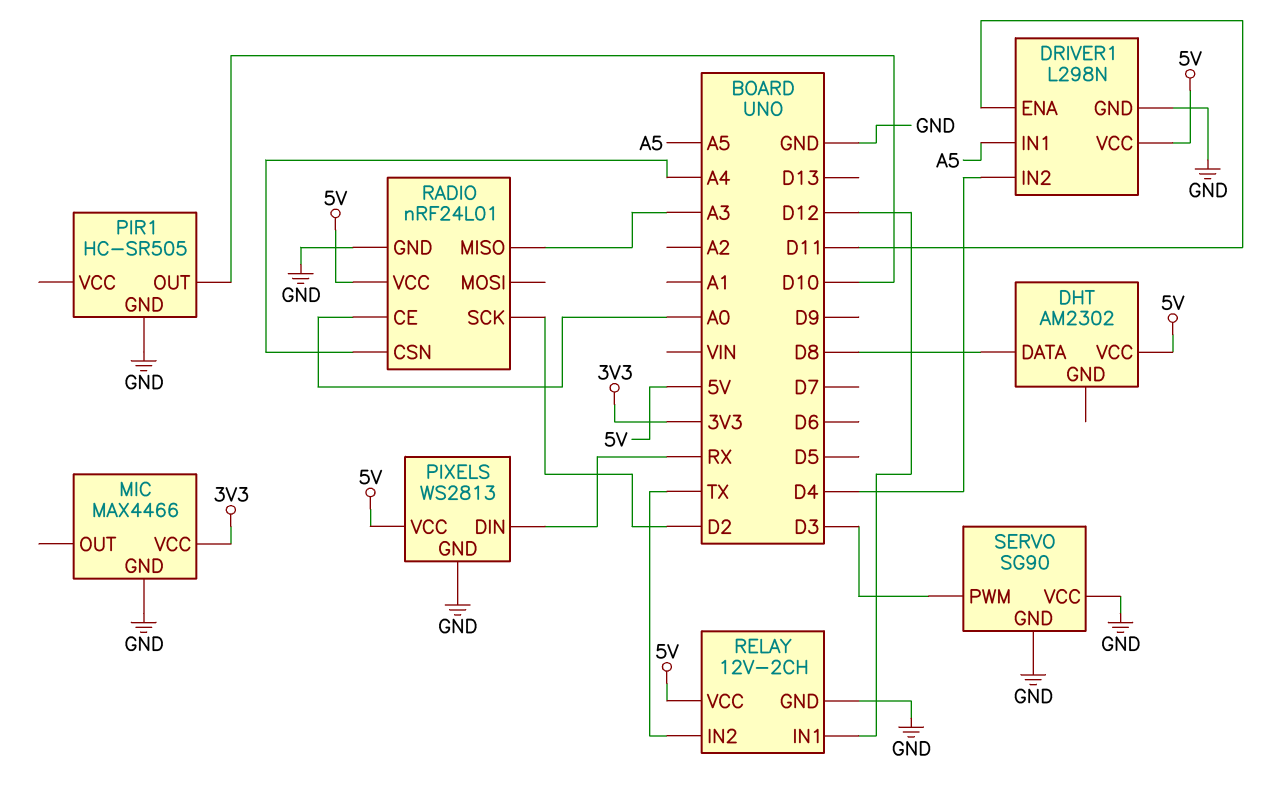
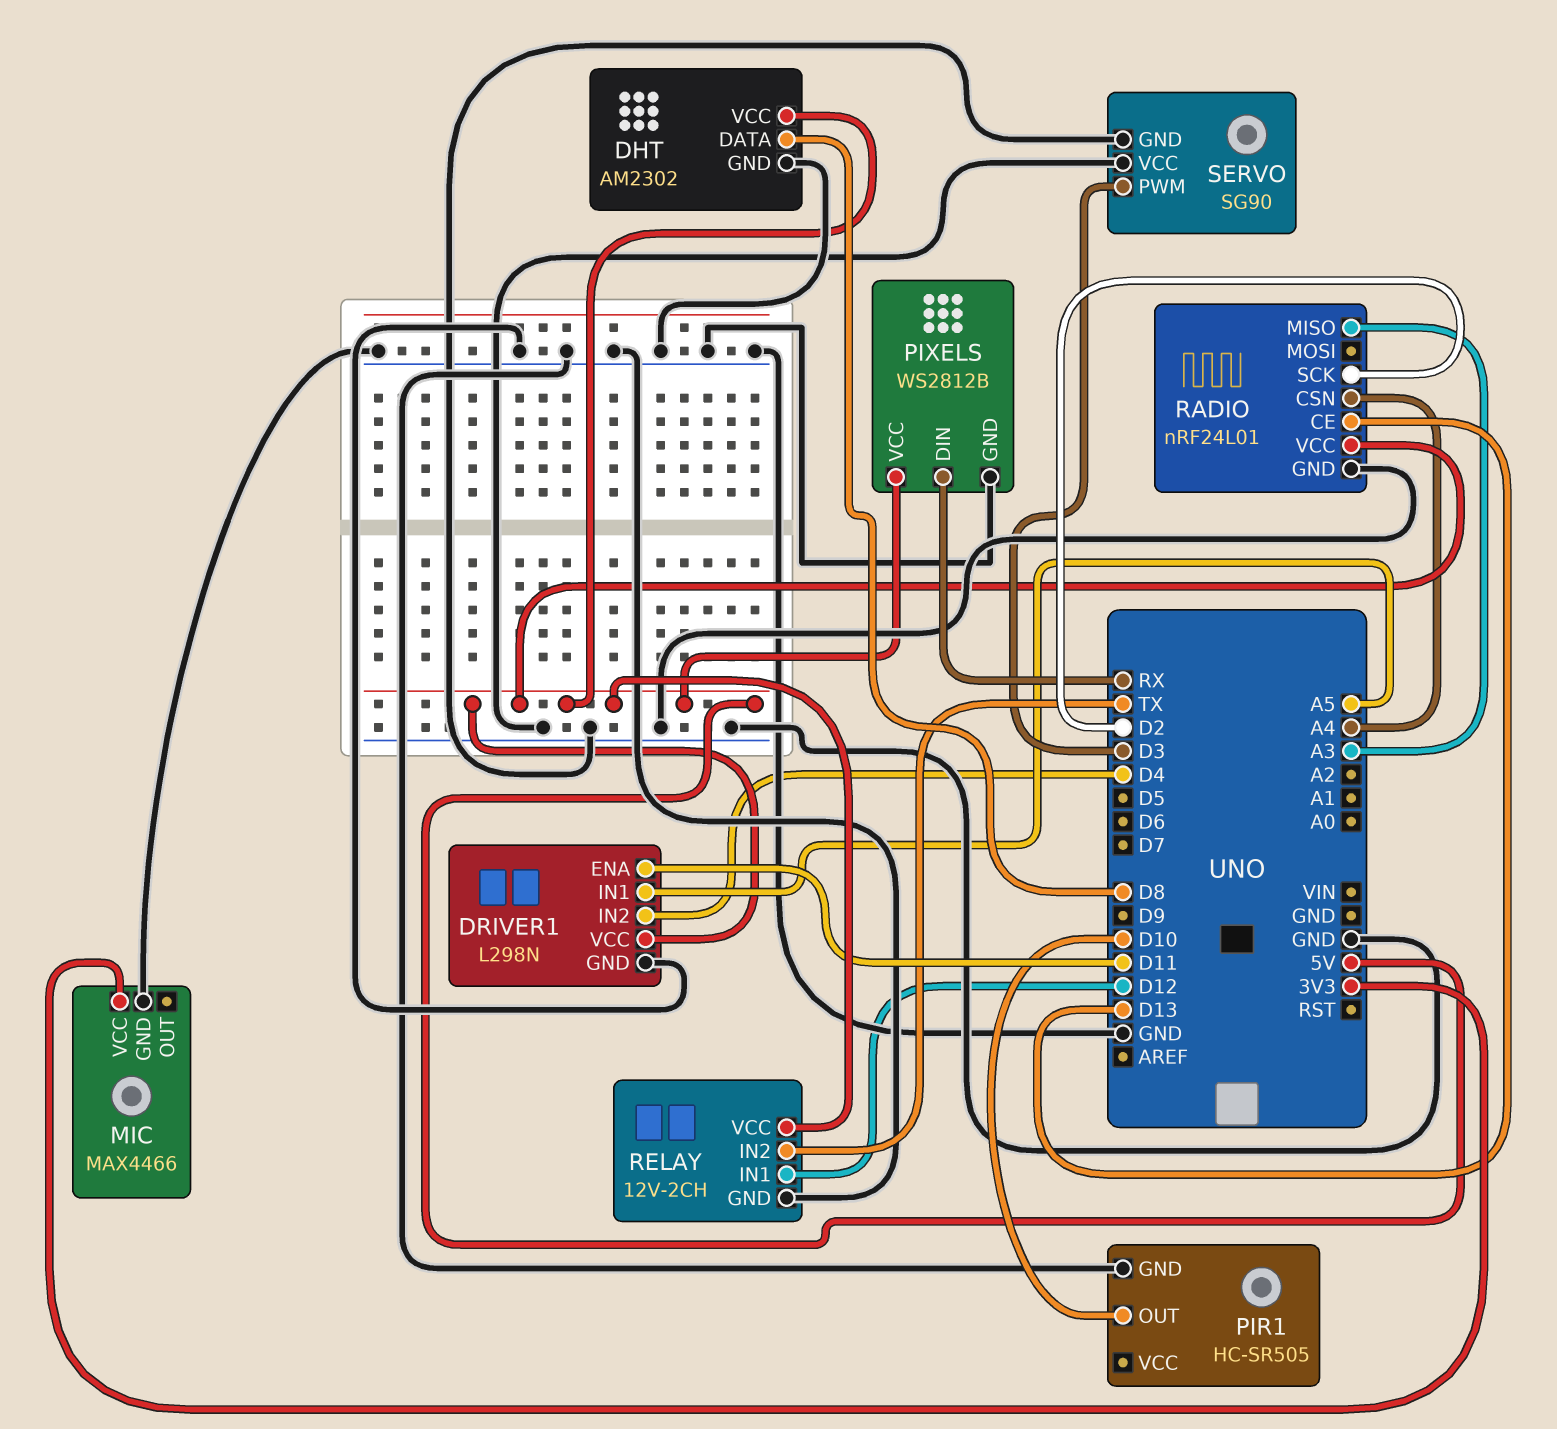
DHT pin GND: none -> GND
PIXELS: WS2813 -> WS2812B
RADIO pin CE: A0 -> D13

